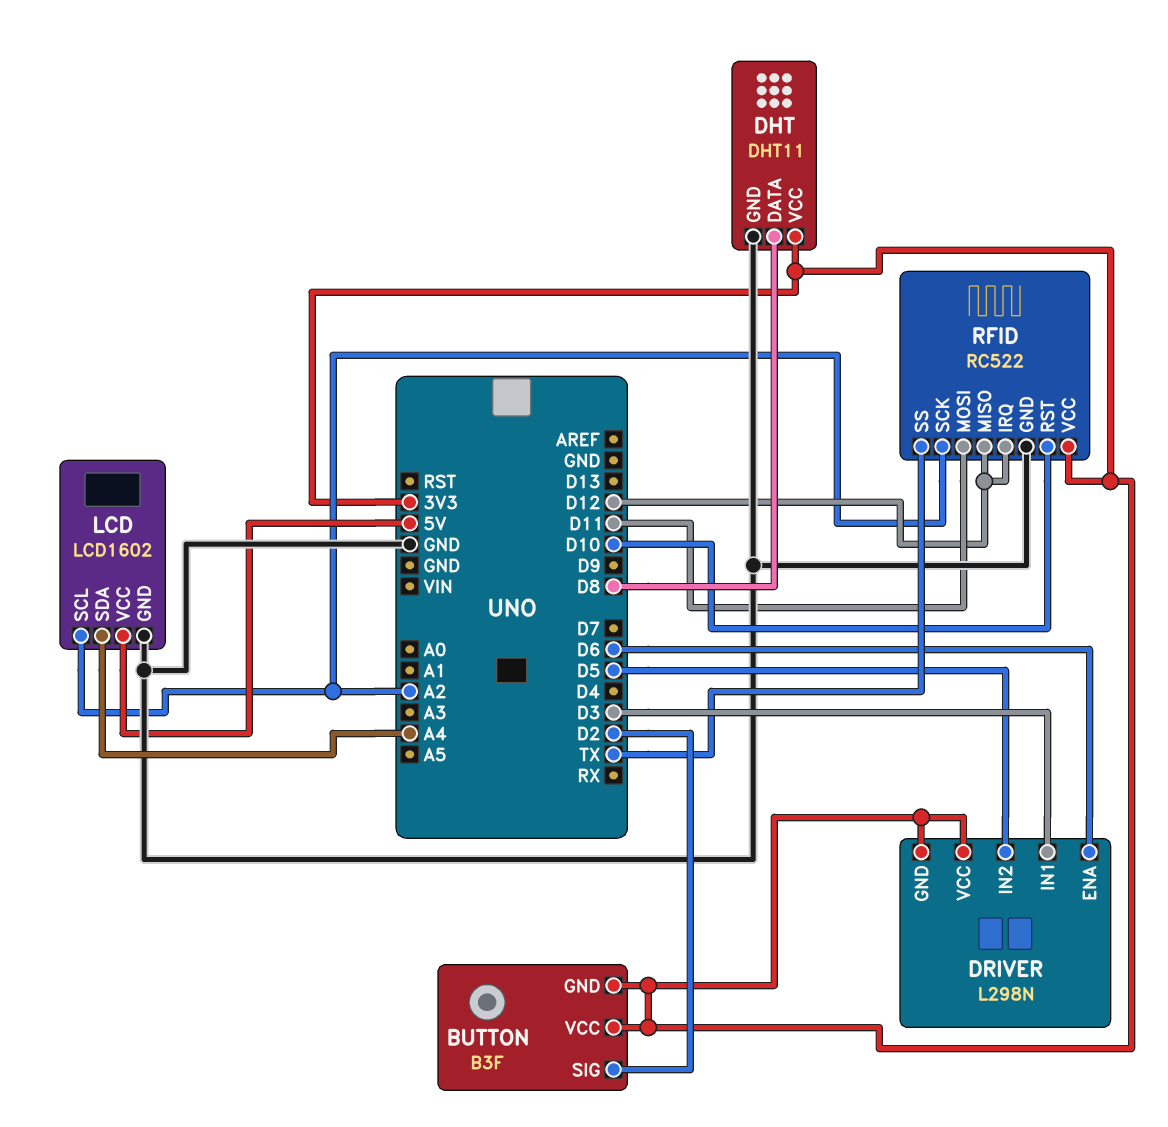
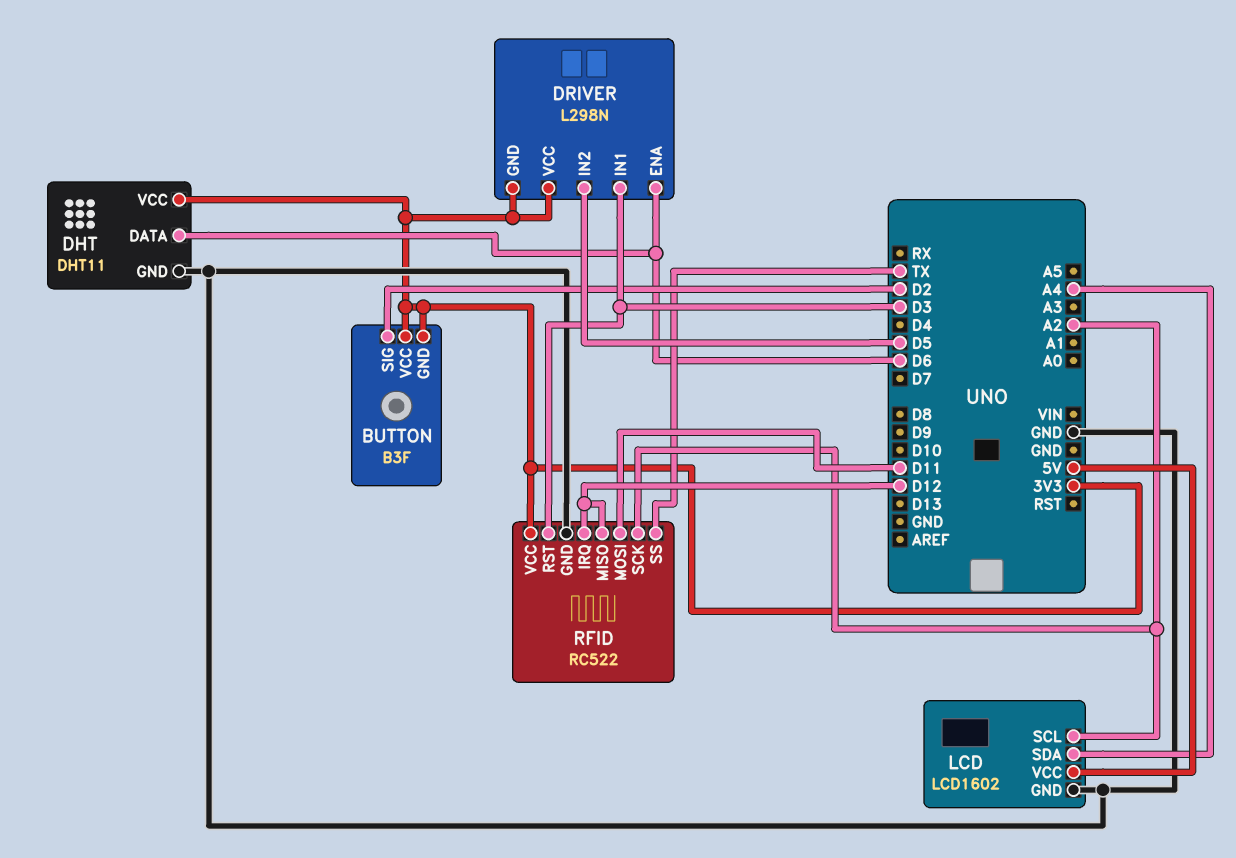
DHT pin DATA: D8 -> D6
RFID pin RST: D10 -> D3

